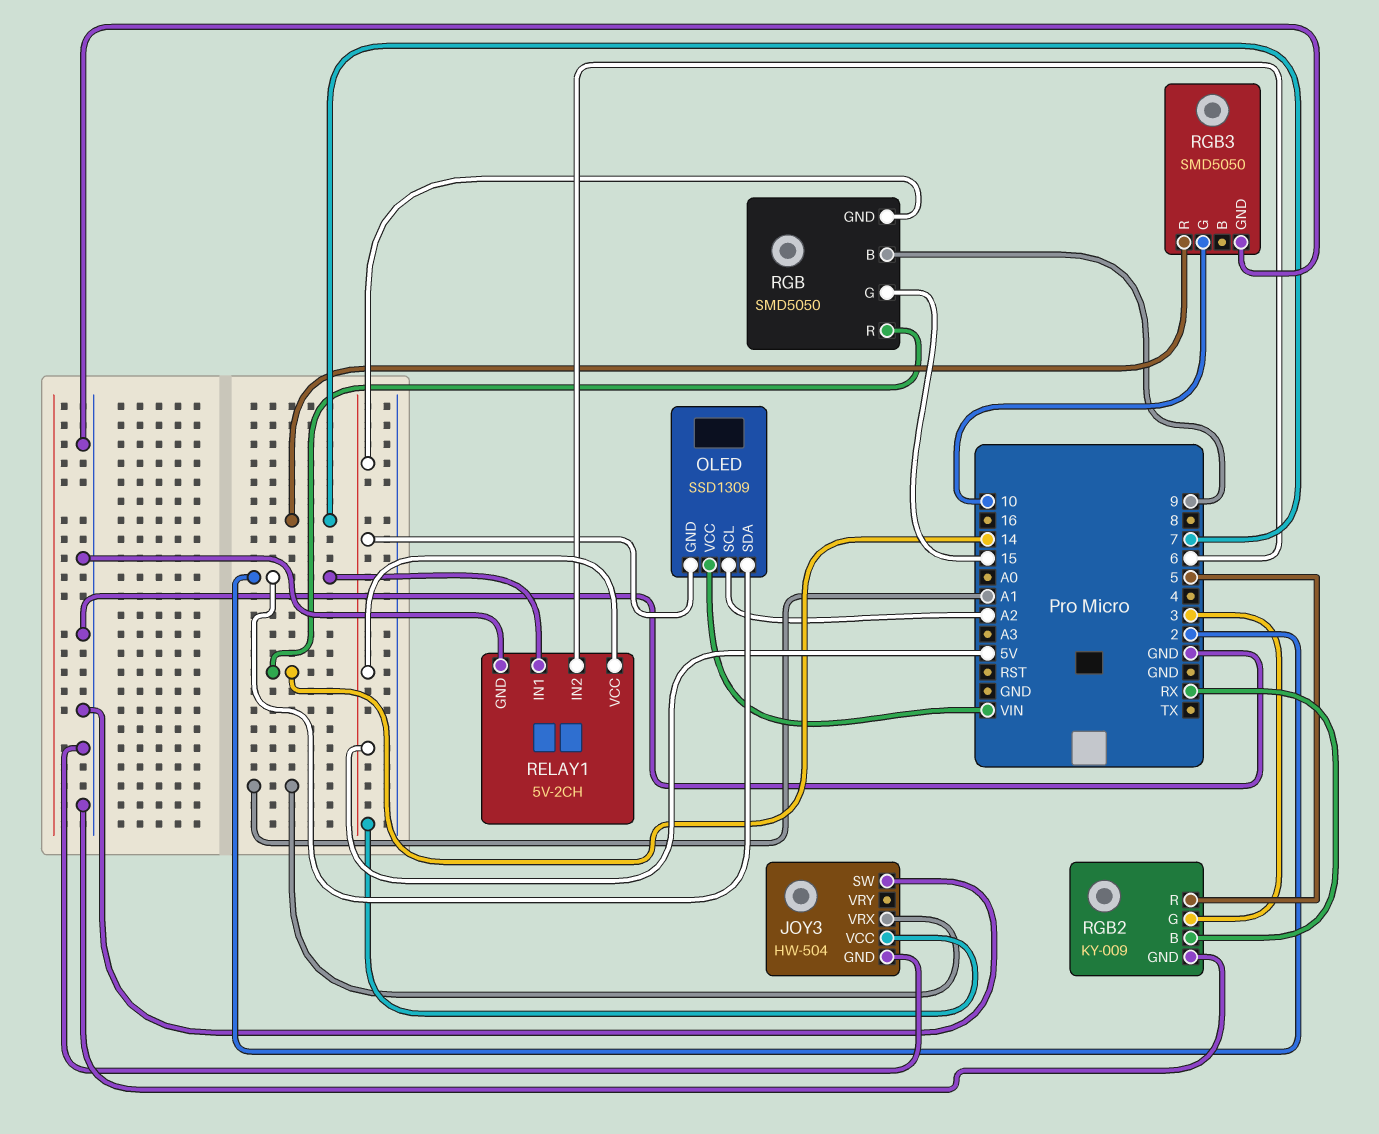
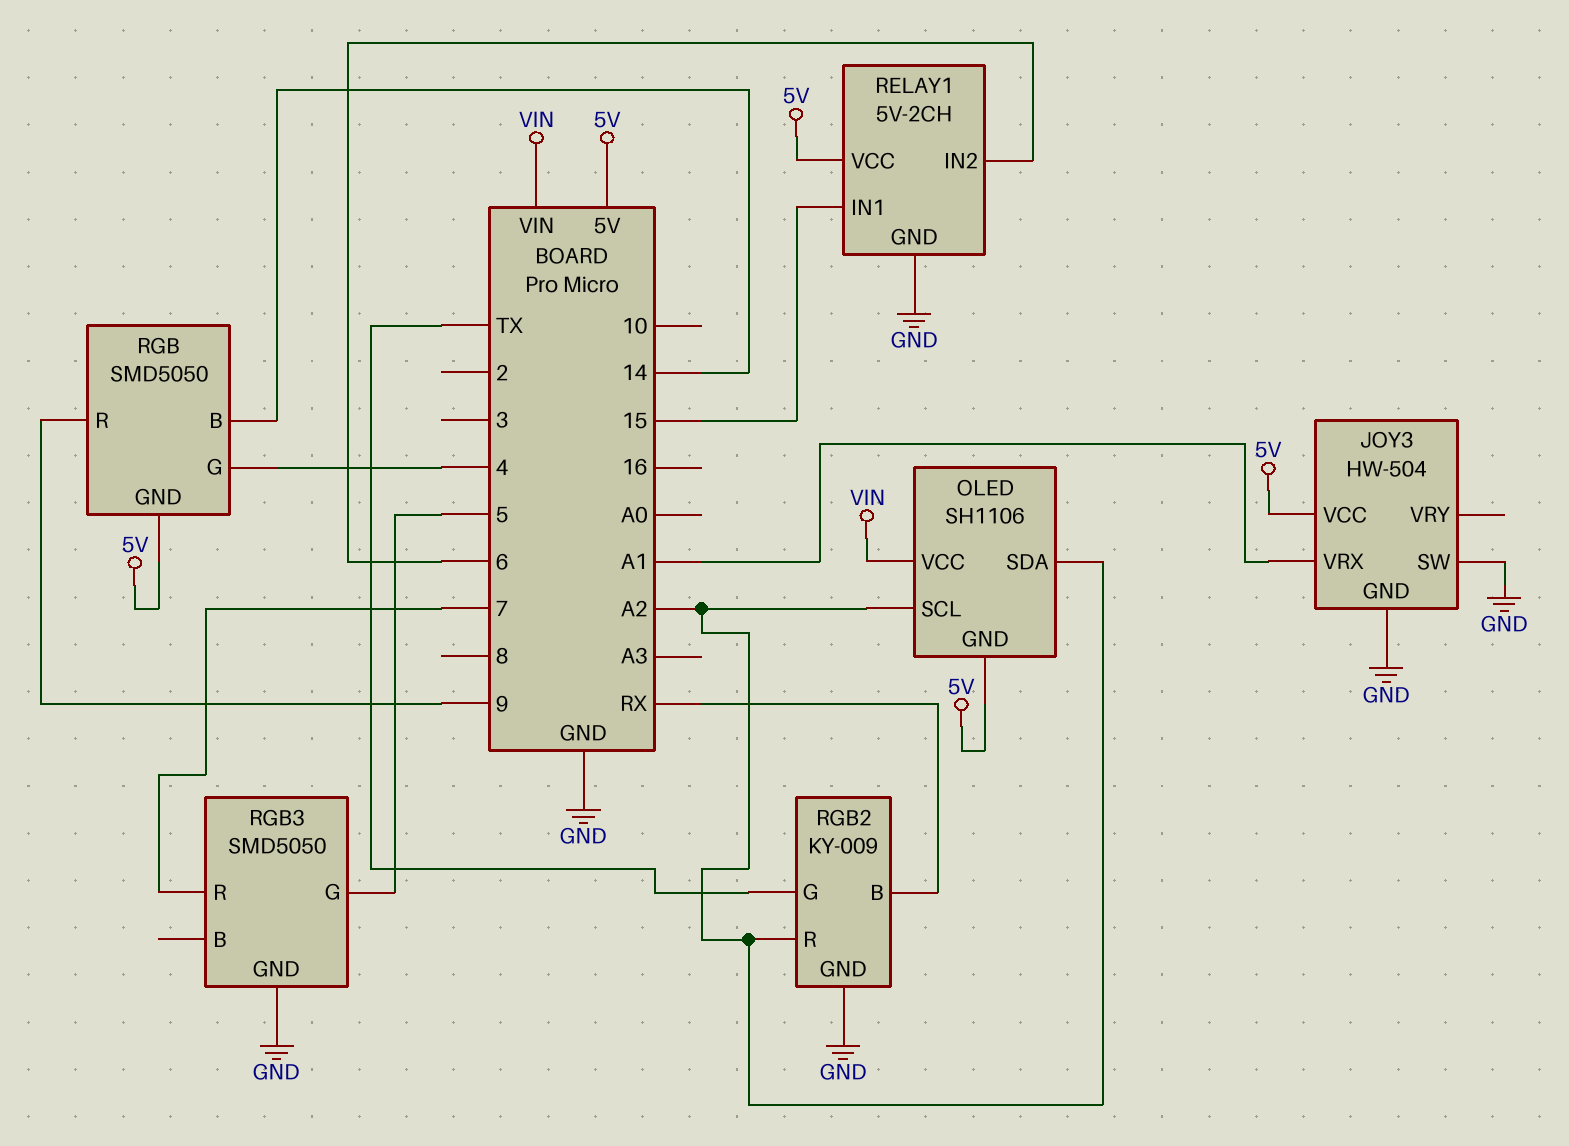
OLED: SSD1309 -> SH1106
OLED pin SDA: 2 -> A2
RELAY1 pin IN1: 2 -> 15
RGB pin B: 9 -> 14
RGB pin G: 15 -> 4
RGB pin R: 14 -> 9
RGB2 pin G: 3 -> TX
RGB2 pin R: 5 -> A2
RGB3 pin G: 10 -> 5

